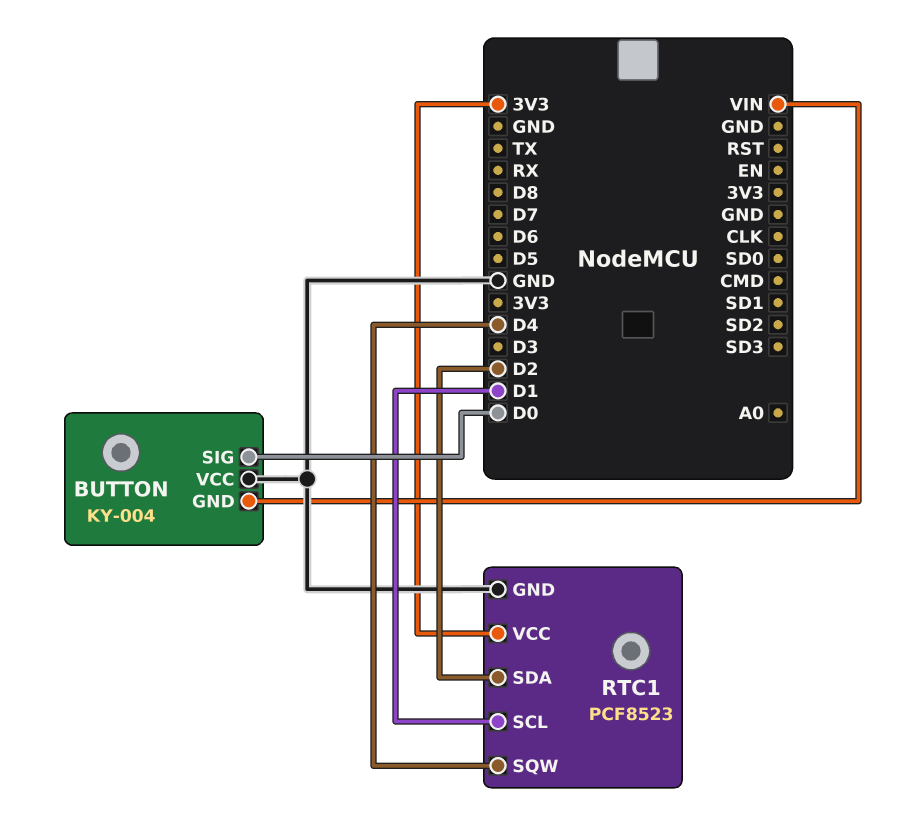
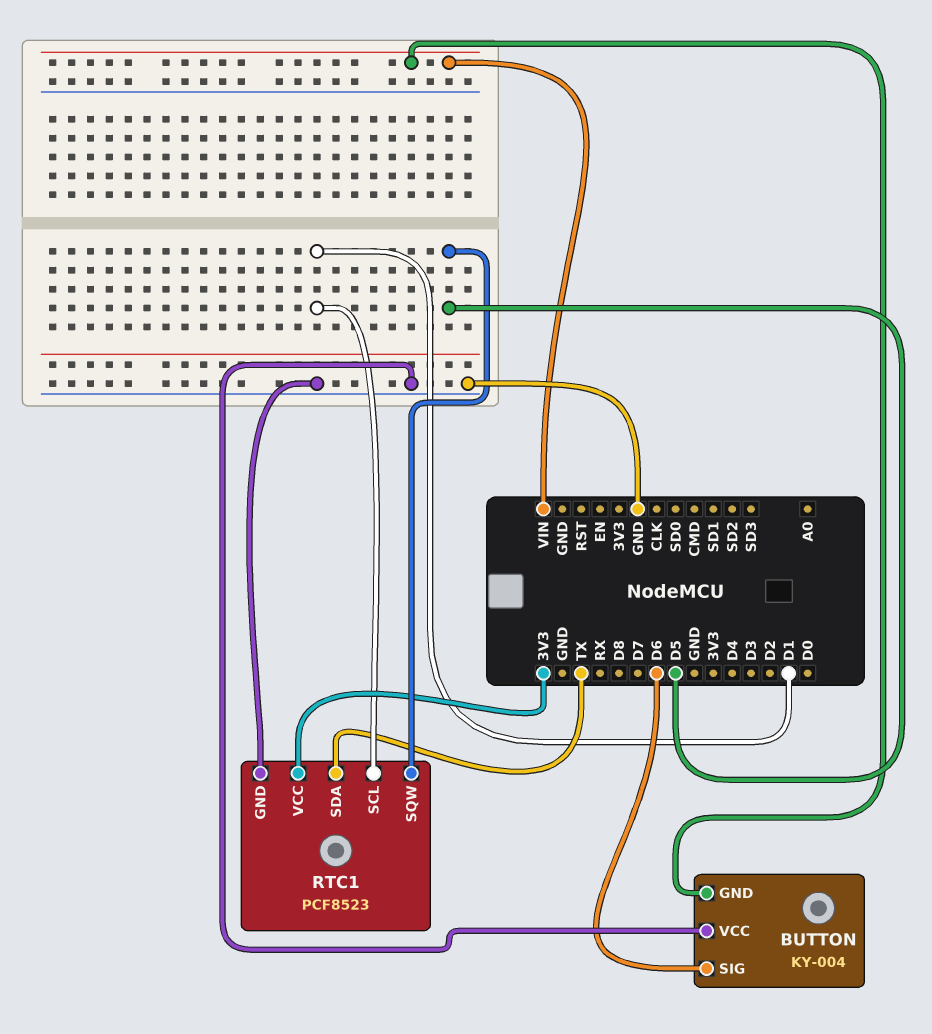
BUTTON pin SIG: D0 -> D6
RTC1 pin SDA: D2 -> TX
RTC1 pin SQW: D4 -> D5

